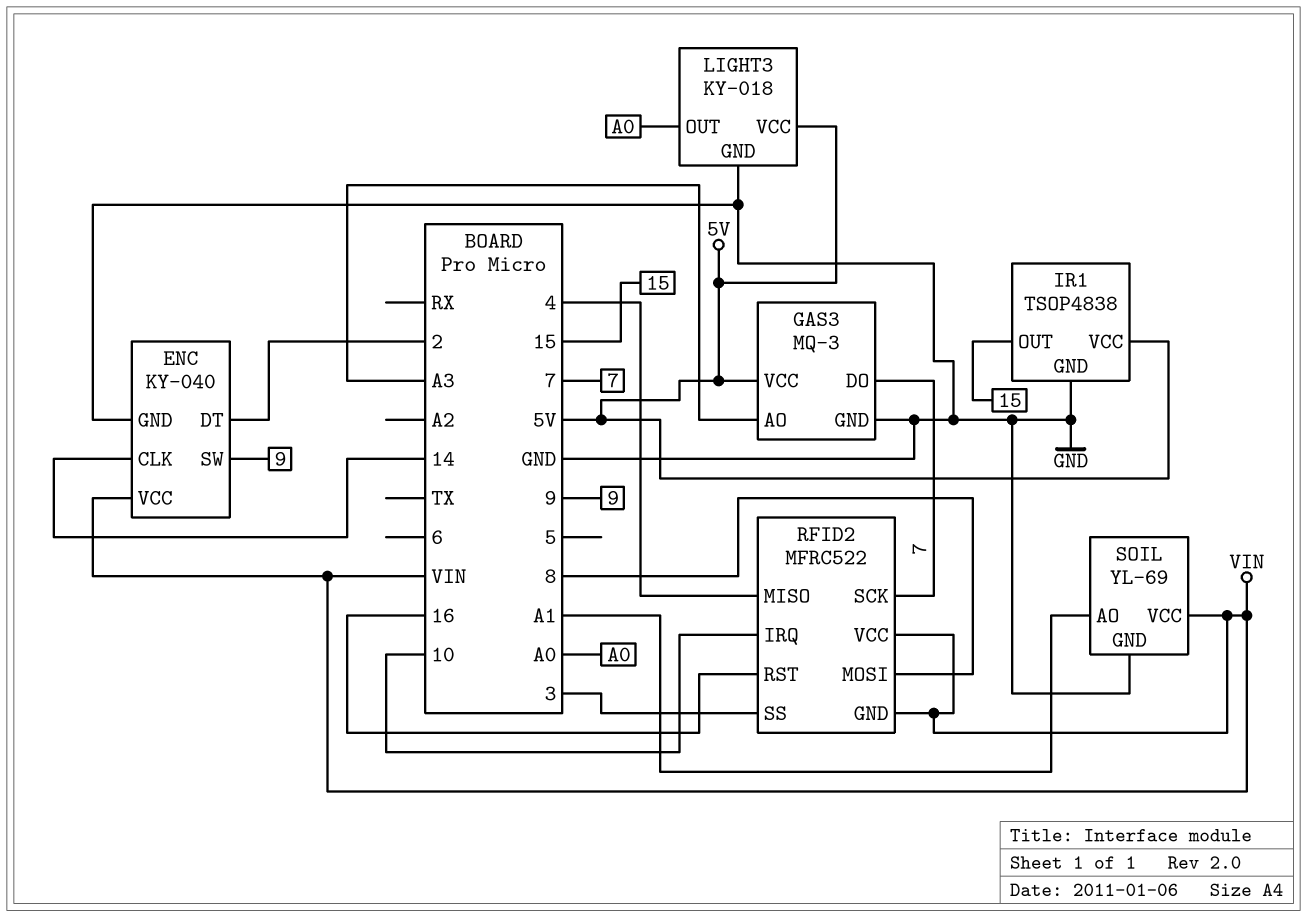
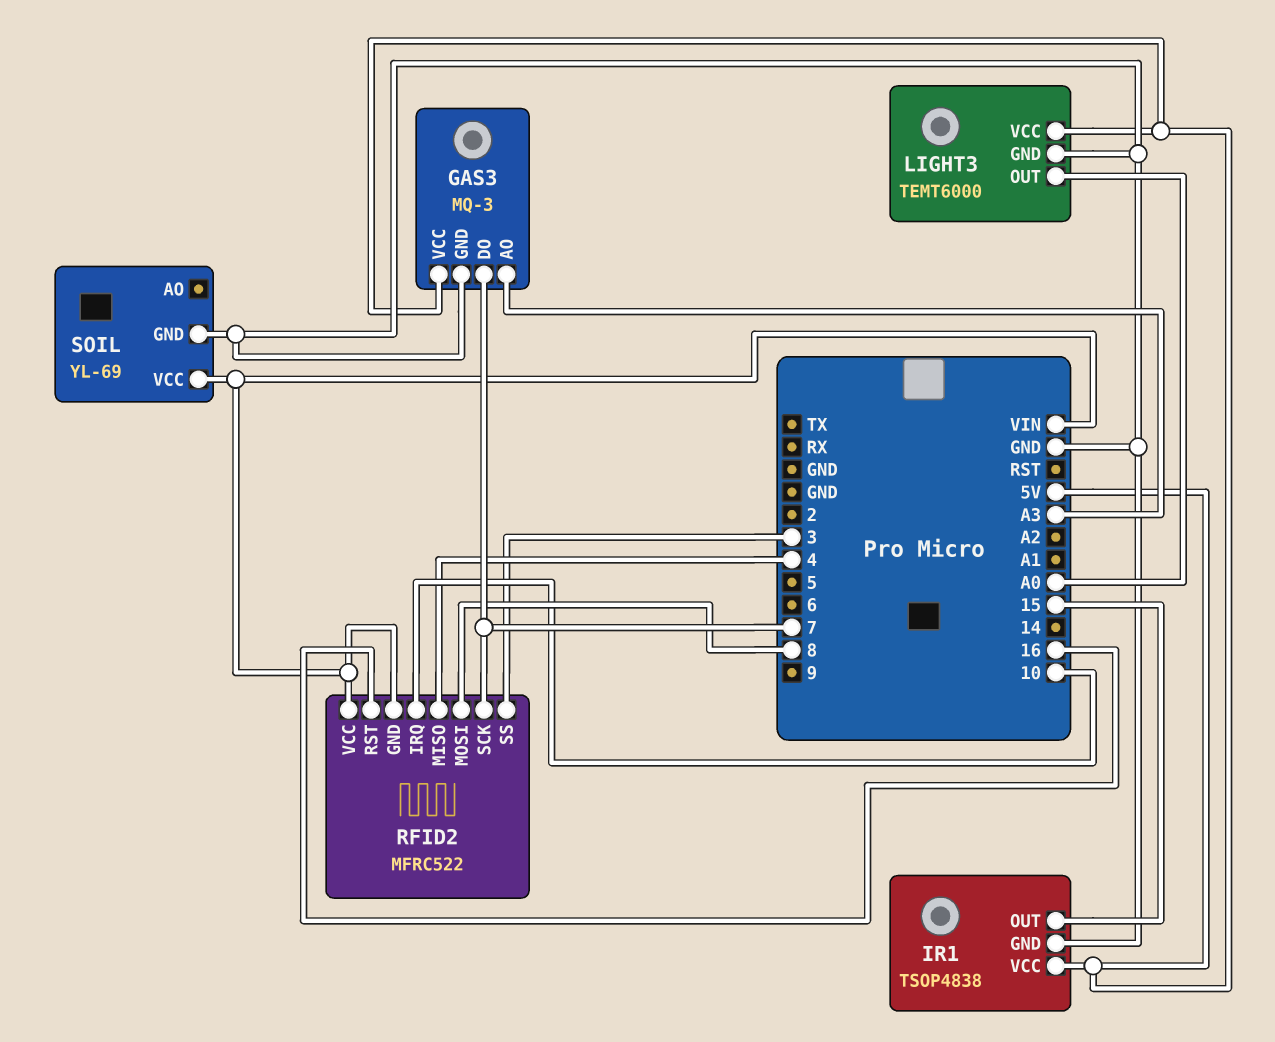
ENC: KY-040 -> none
ENC pin CLK: 14 -> none
ENC pin DT: 2 -> none
ENC pin GND: GND -> none
ENC pin SW: 9 -> none
ENC pin VCC: VIN -> none
LIGHT3: KY-018 -> TEMT6000
SOIL pin AO: A1 -> none

